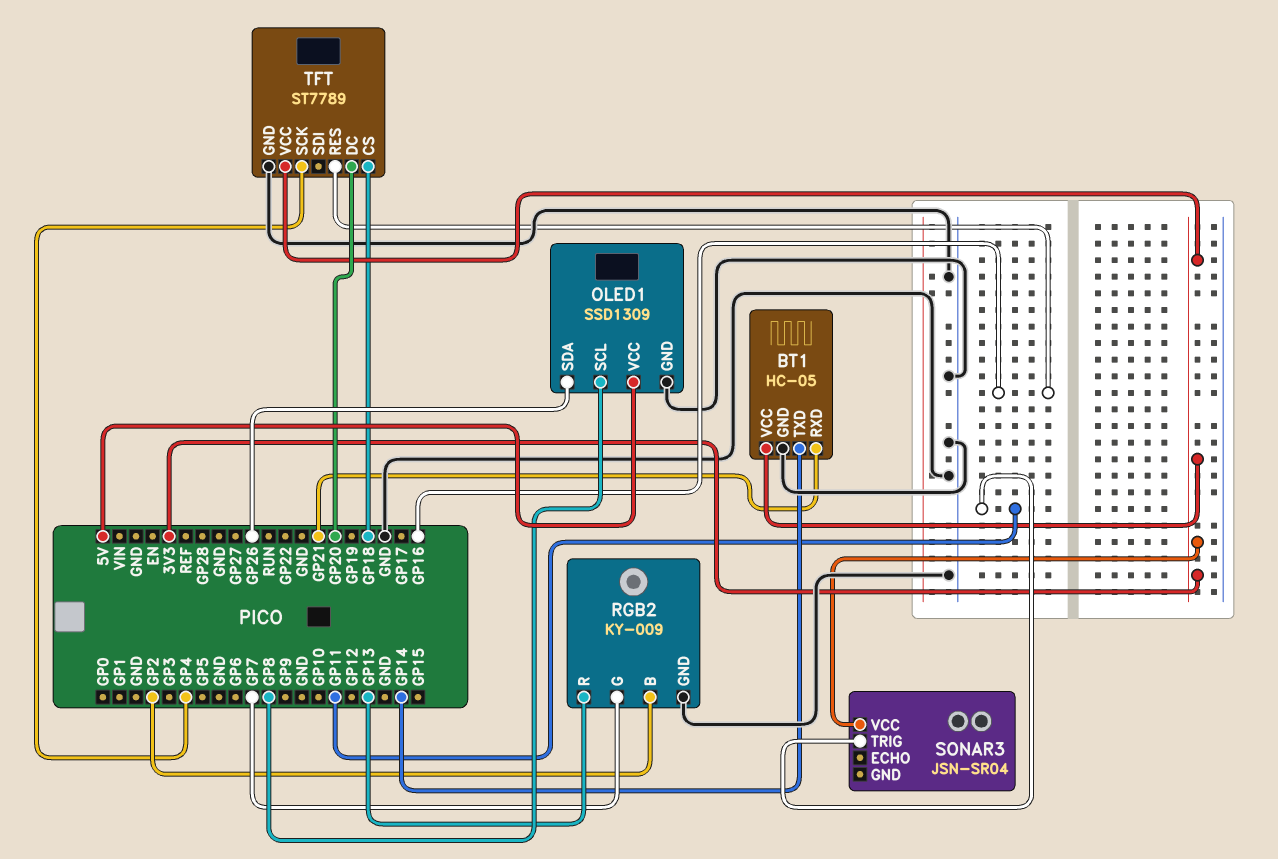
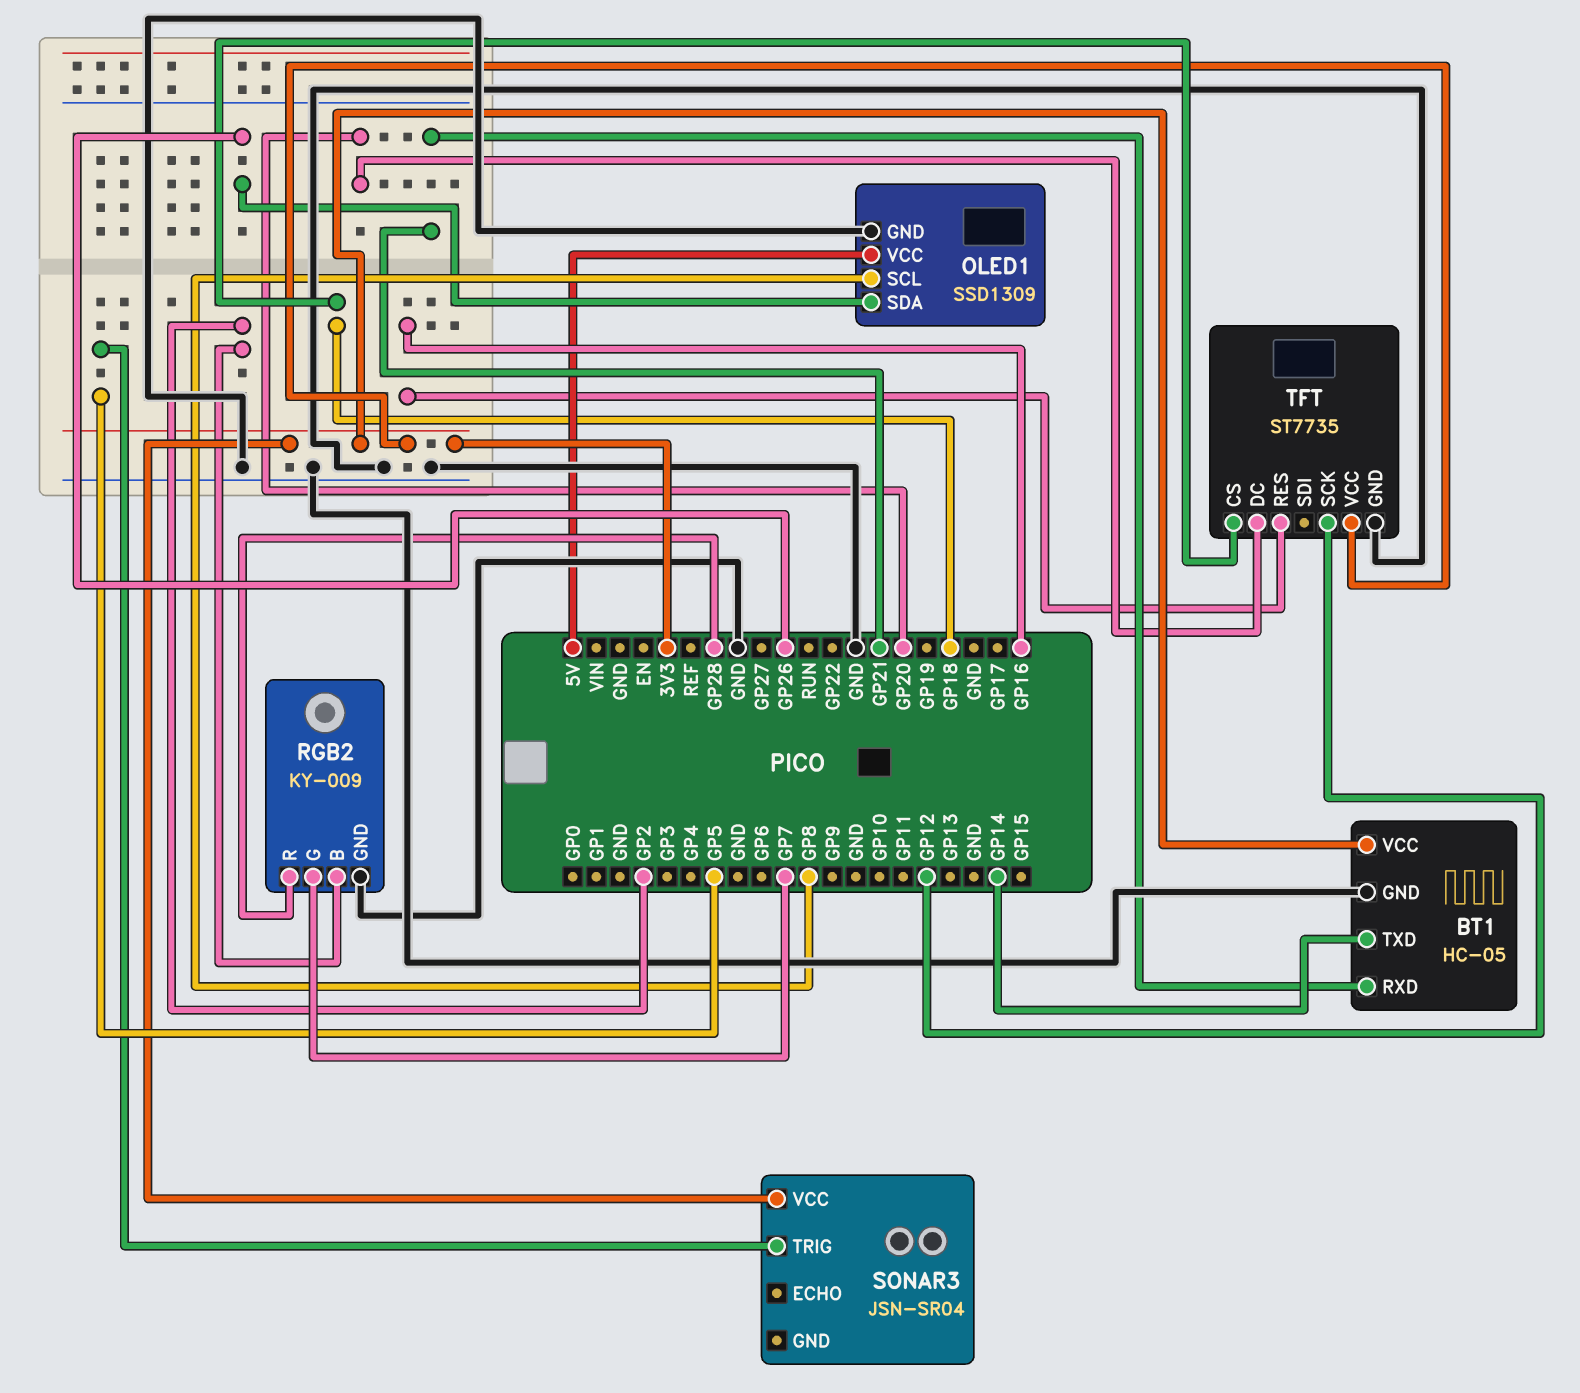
RGB2 pin R: GP13 -> GP28
SONAR3 pin TRIG: GP11 -> GP5
TFT: ST7789 -> ST7735
TFT pin SCK: GP4 -> GP12

